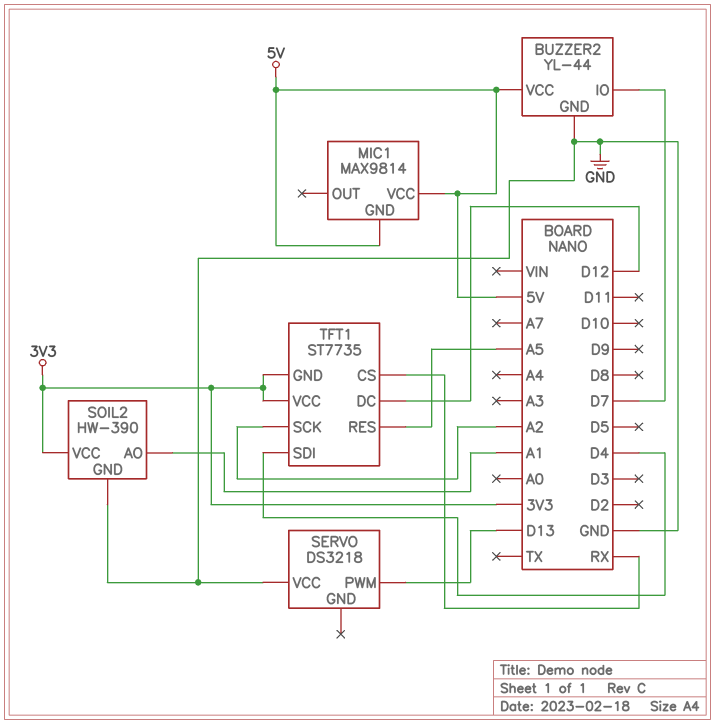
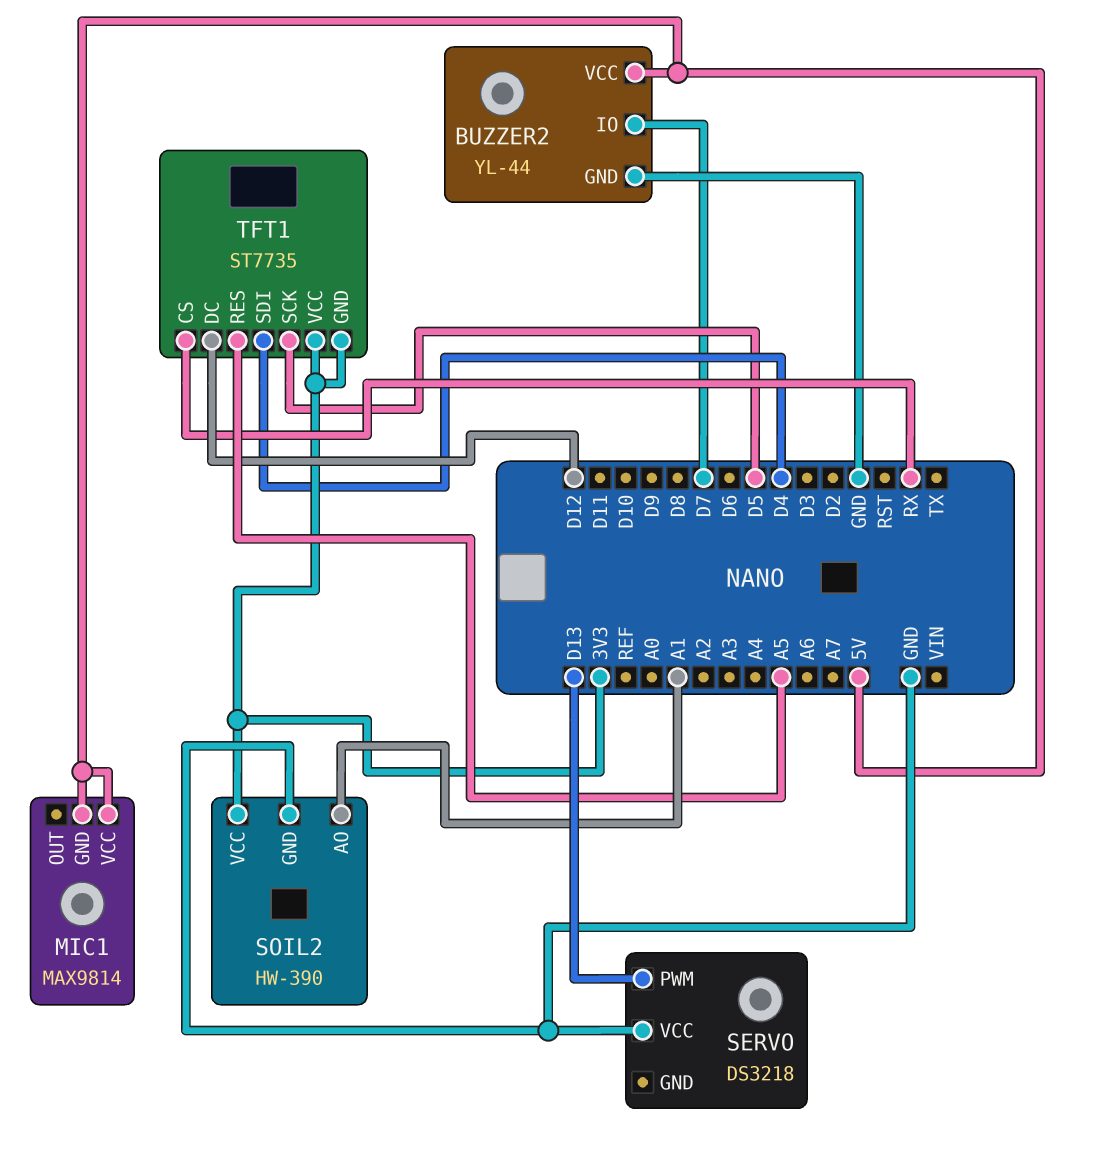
TFT1 pin SCK: A2 -> D5

